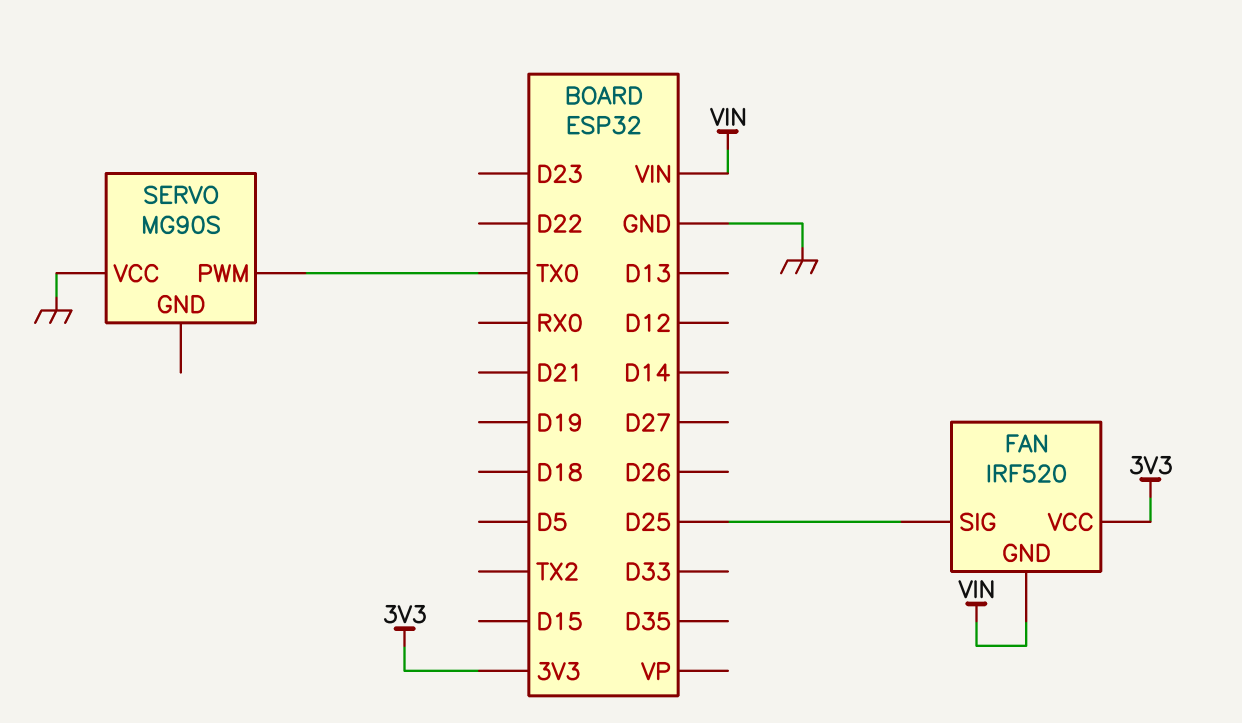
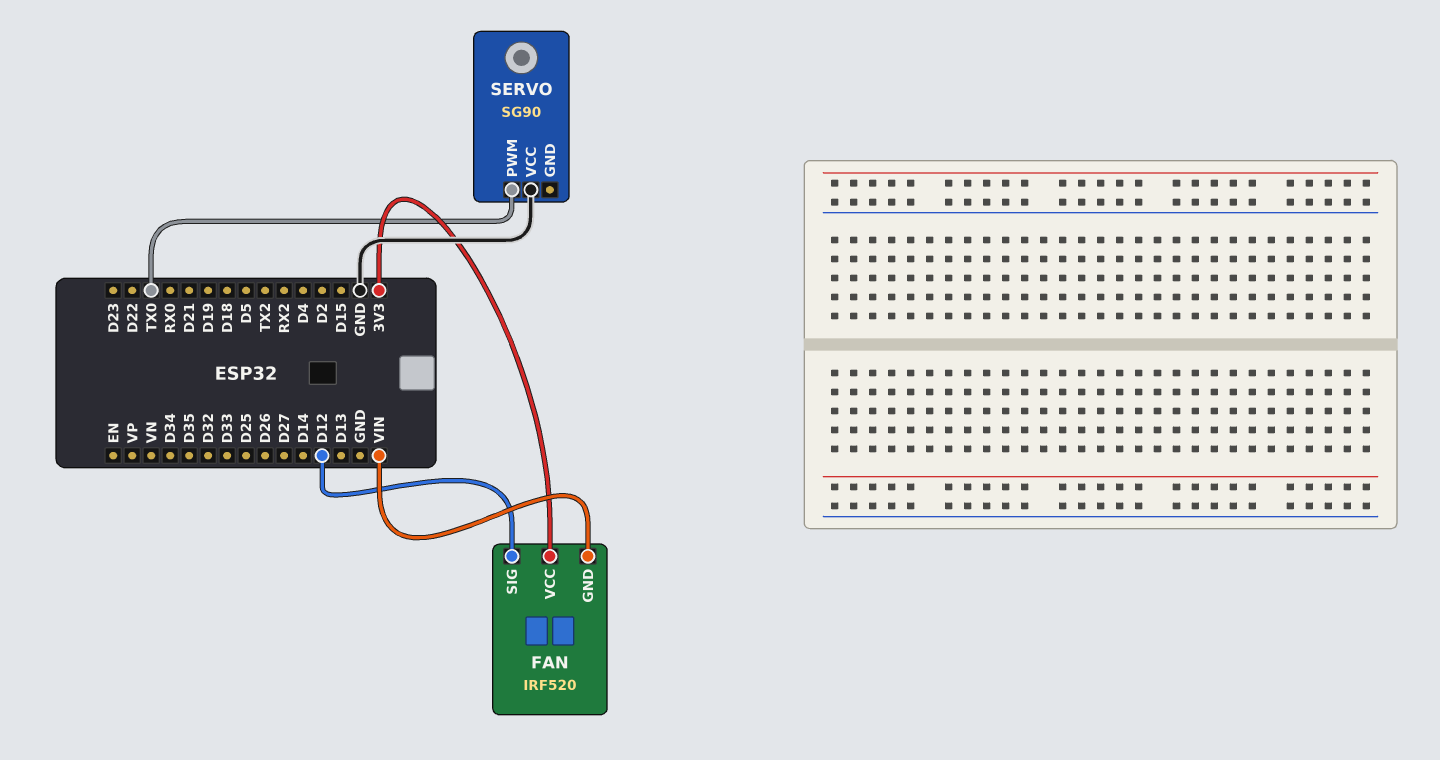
FAN pin SIG: D25 -> D12
SERVO: MG90S -> SG90

